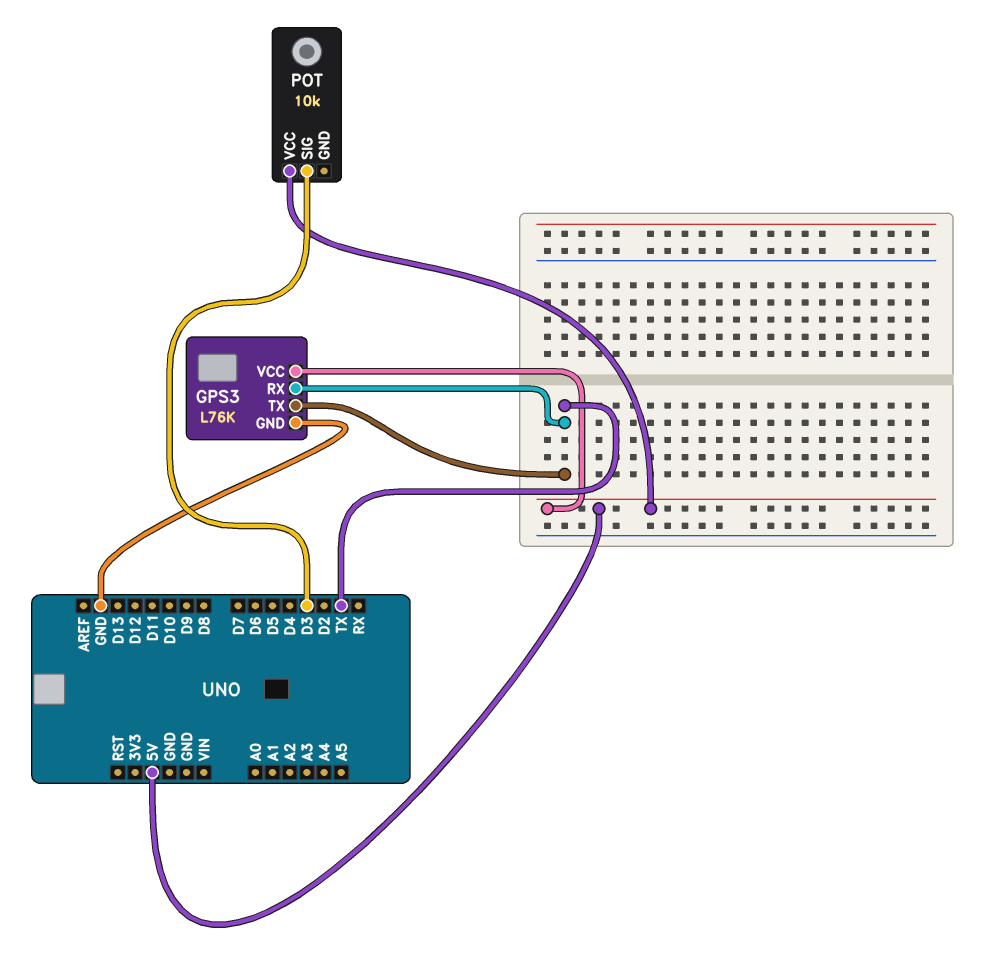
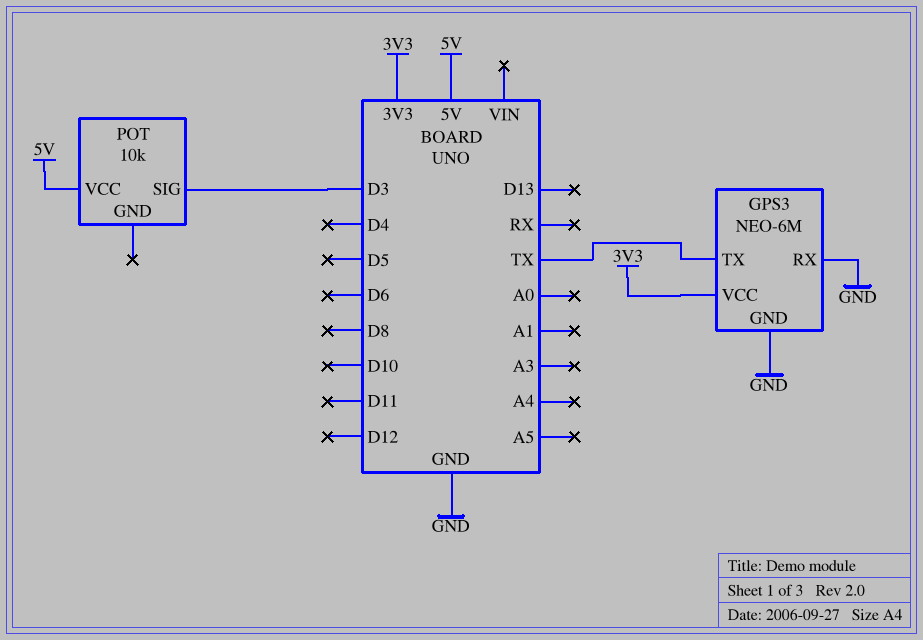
GPS3: L76K -> NEO-6M
GPS3 pin RX: TX -> GND
GPS3 pin VCC: 5V -> 3V3

